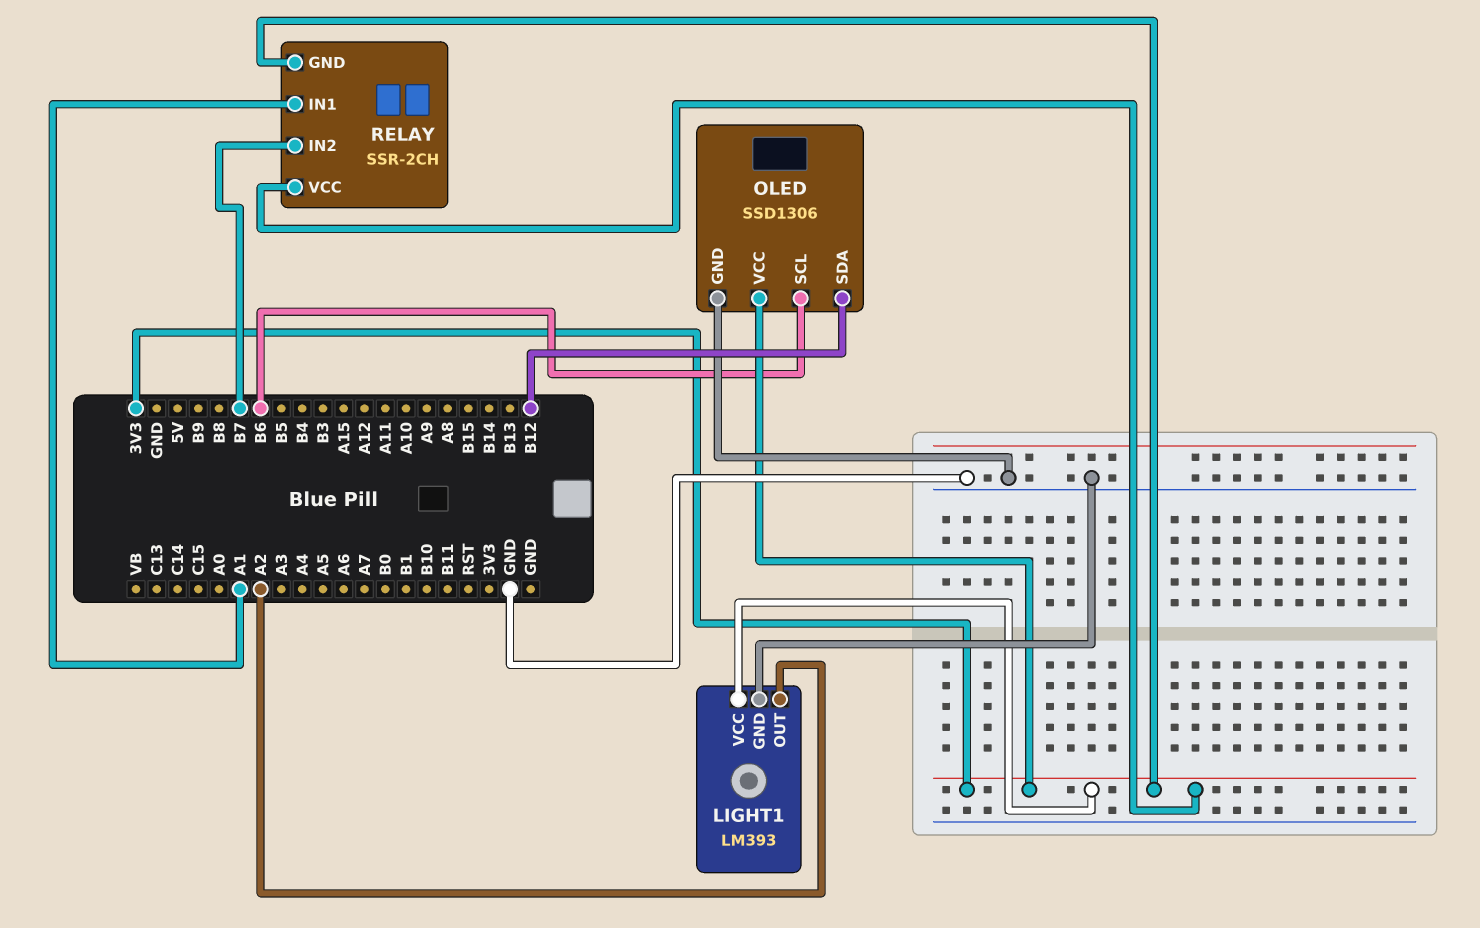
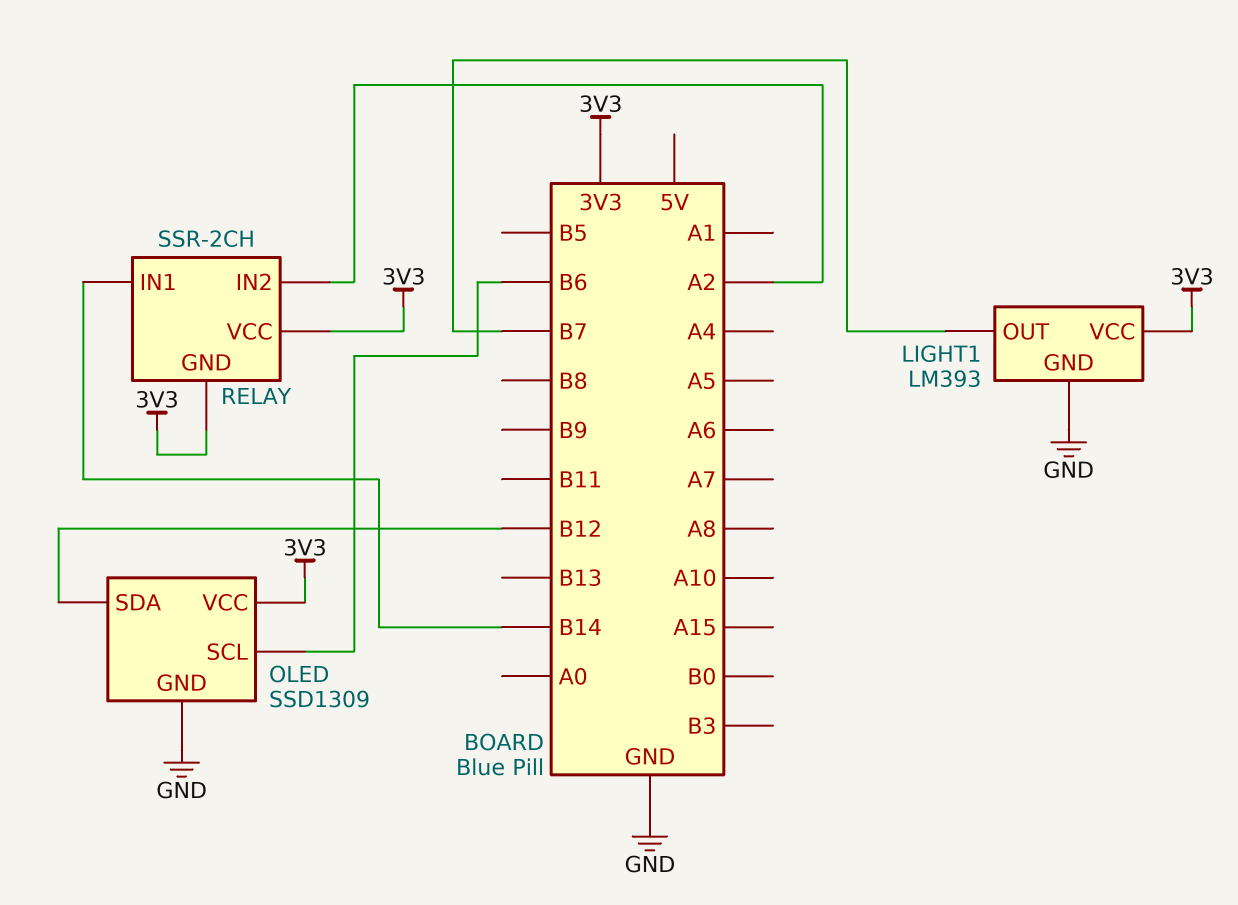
LIGHT1 pin OUT: A2 -> B7
OLED: SSD1306 -> SSD1309
RELAY pin IN1: A1 -> B14
RELAY pin IN2: B7 -> A2

